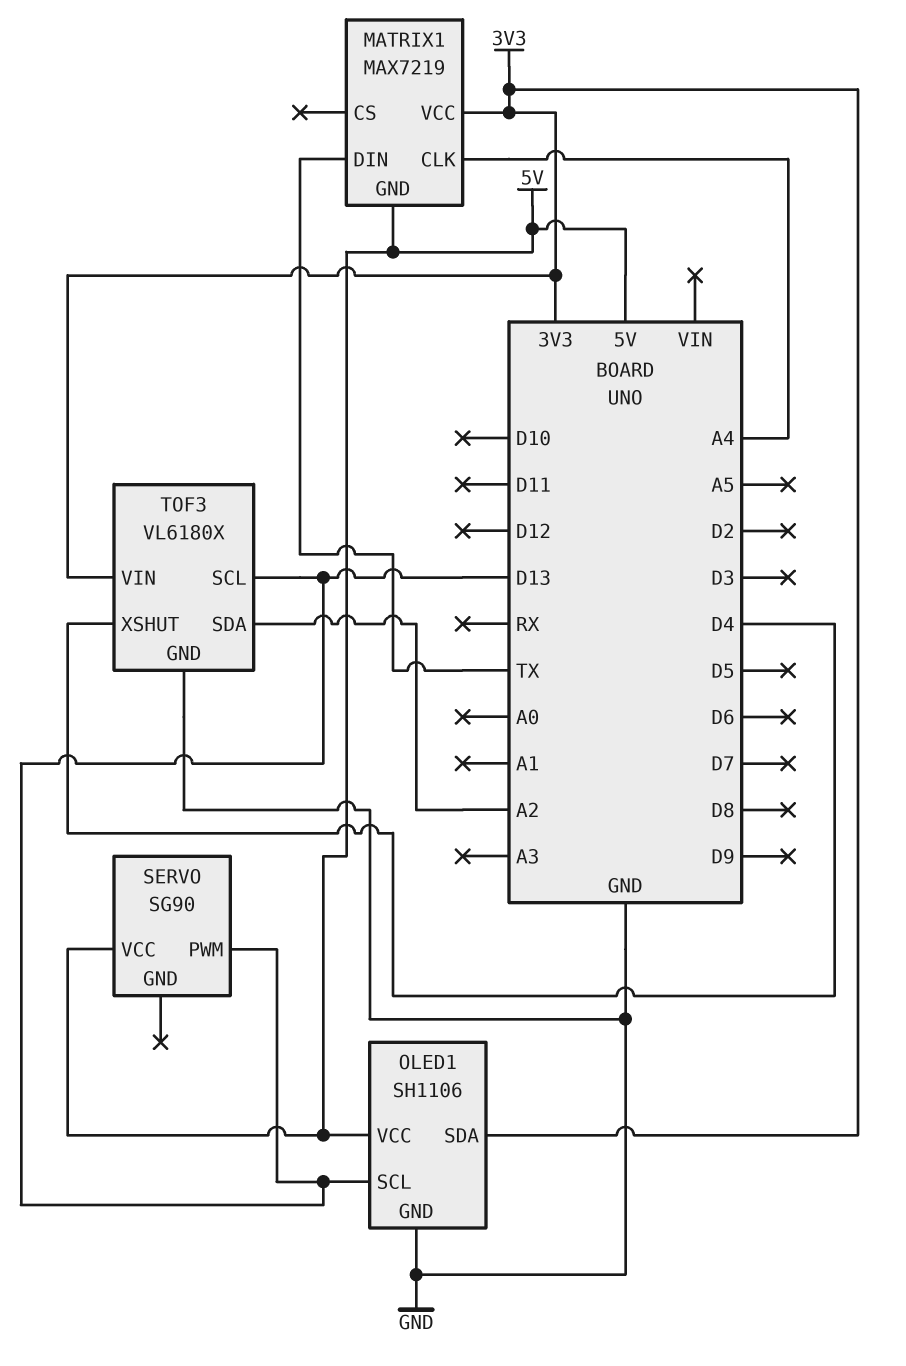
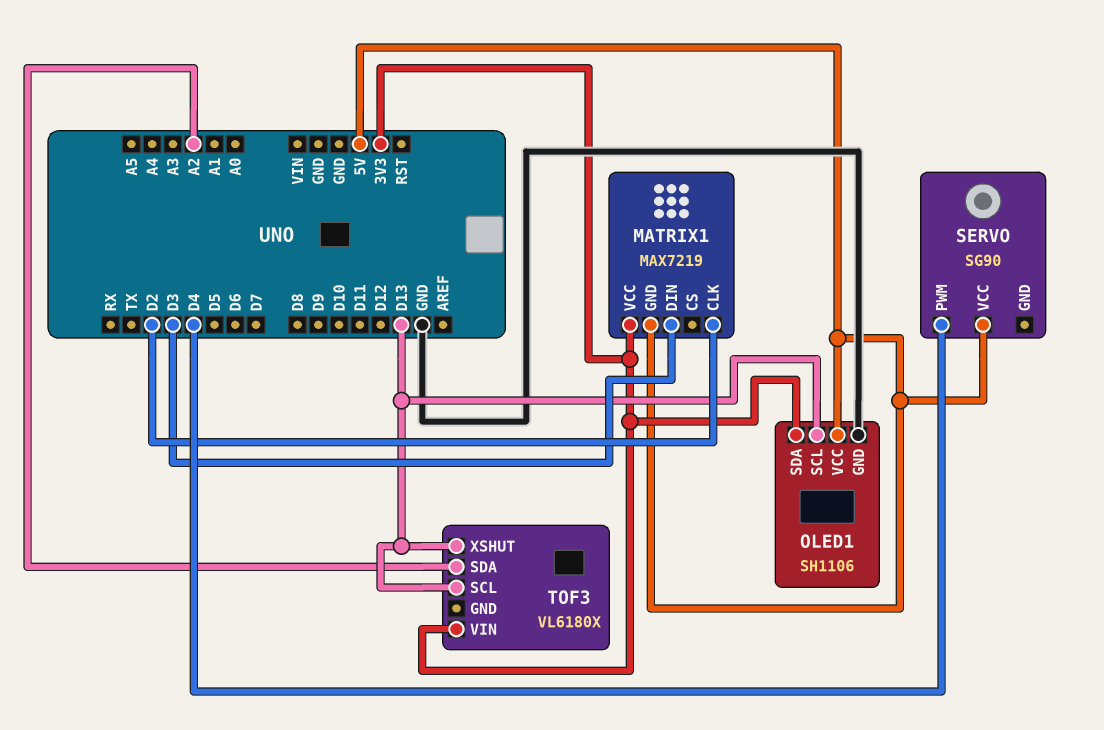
MATRIX1 pin CLK: A4 -> D2
MATRIX1 pin DIN: TX -> D3
SERVO pin PWM: D13 -> D4
TOF3 pin GND: GND -> none
TOF3 pin XSHUT: D4 -> D13

